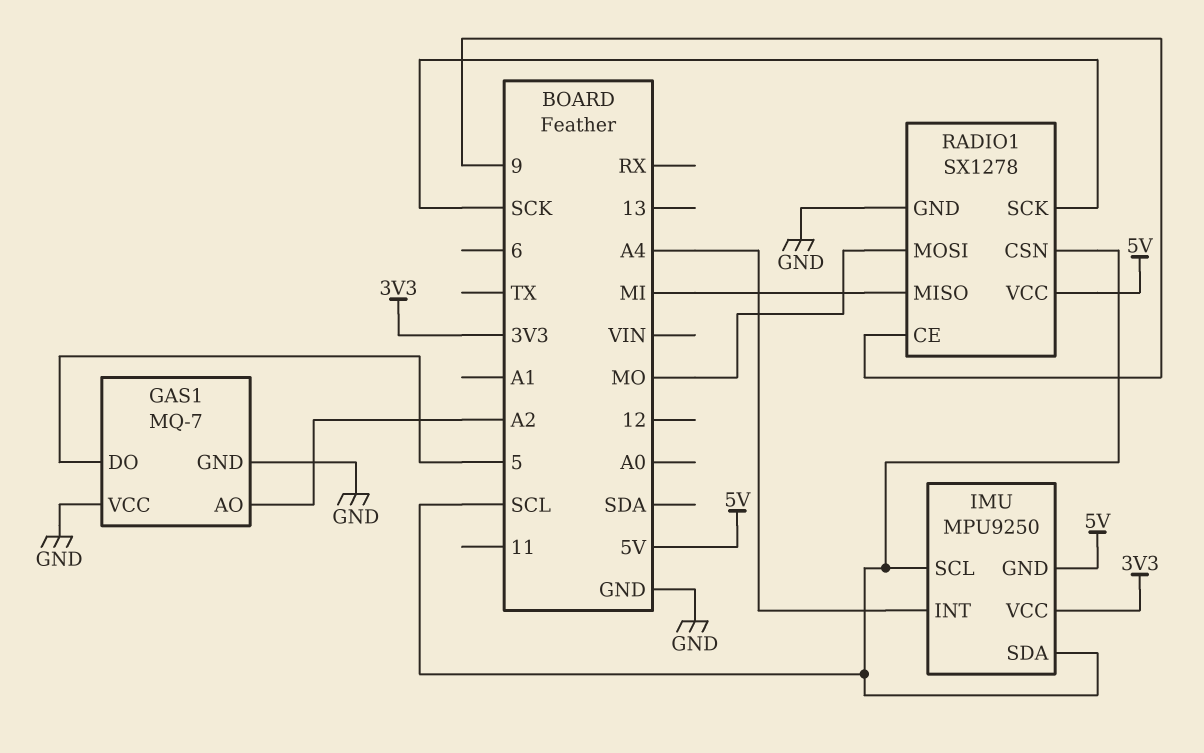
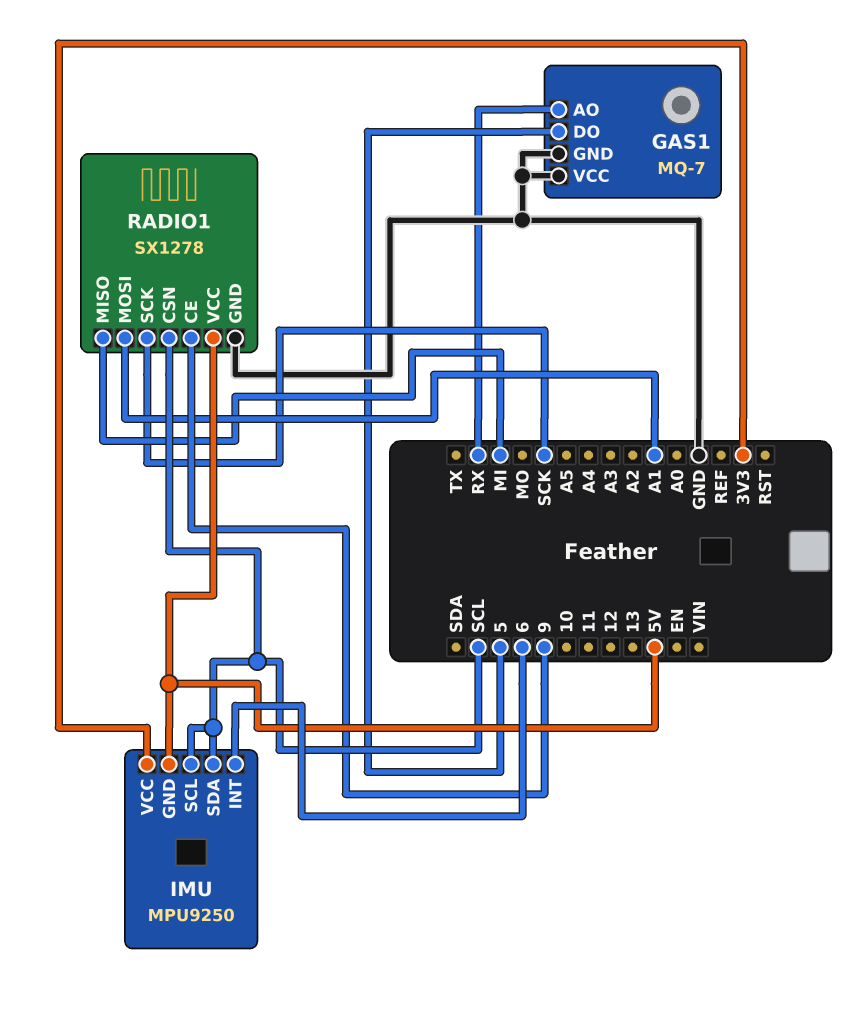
GAS1 pin AO: A2 -> RX
IMU pin INT: A4 -> 6
RADIO1 pin MOSI: MO -> A1

